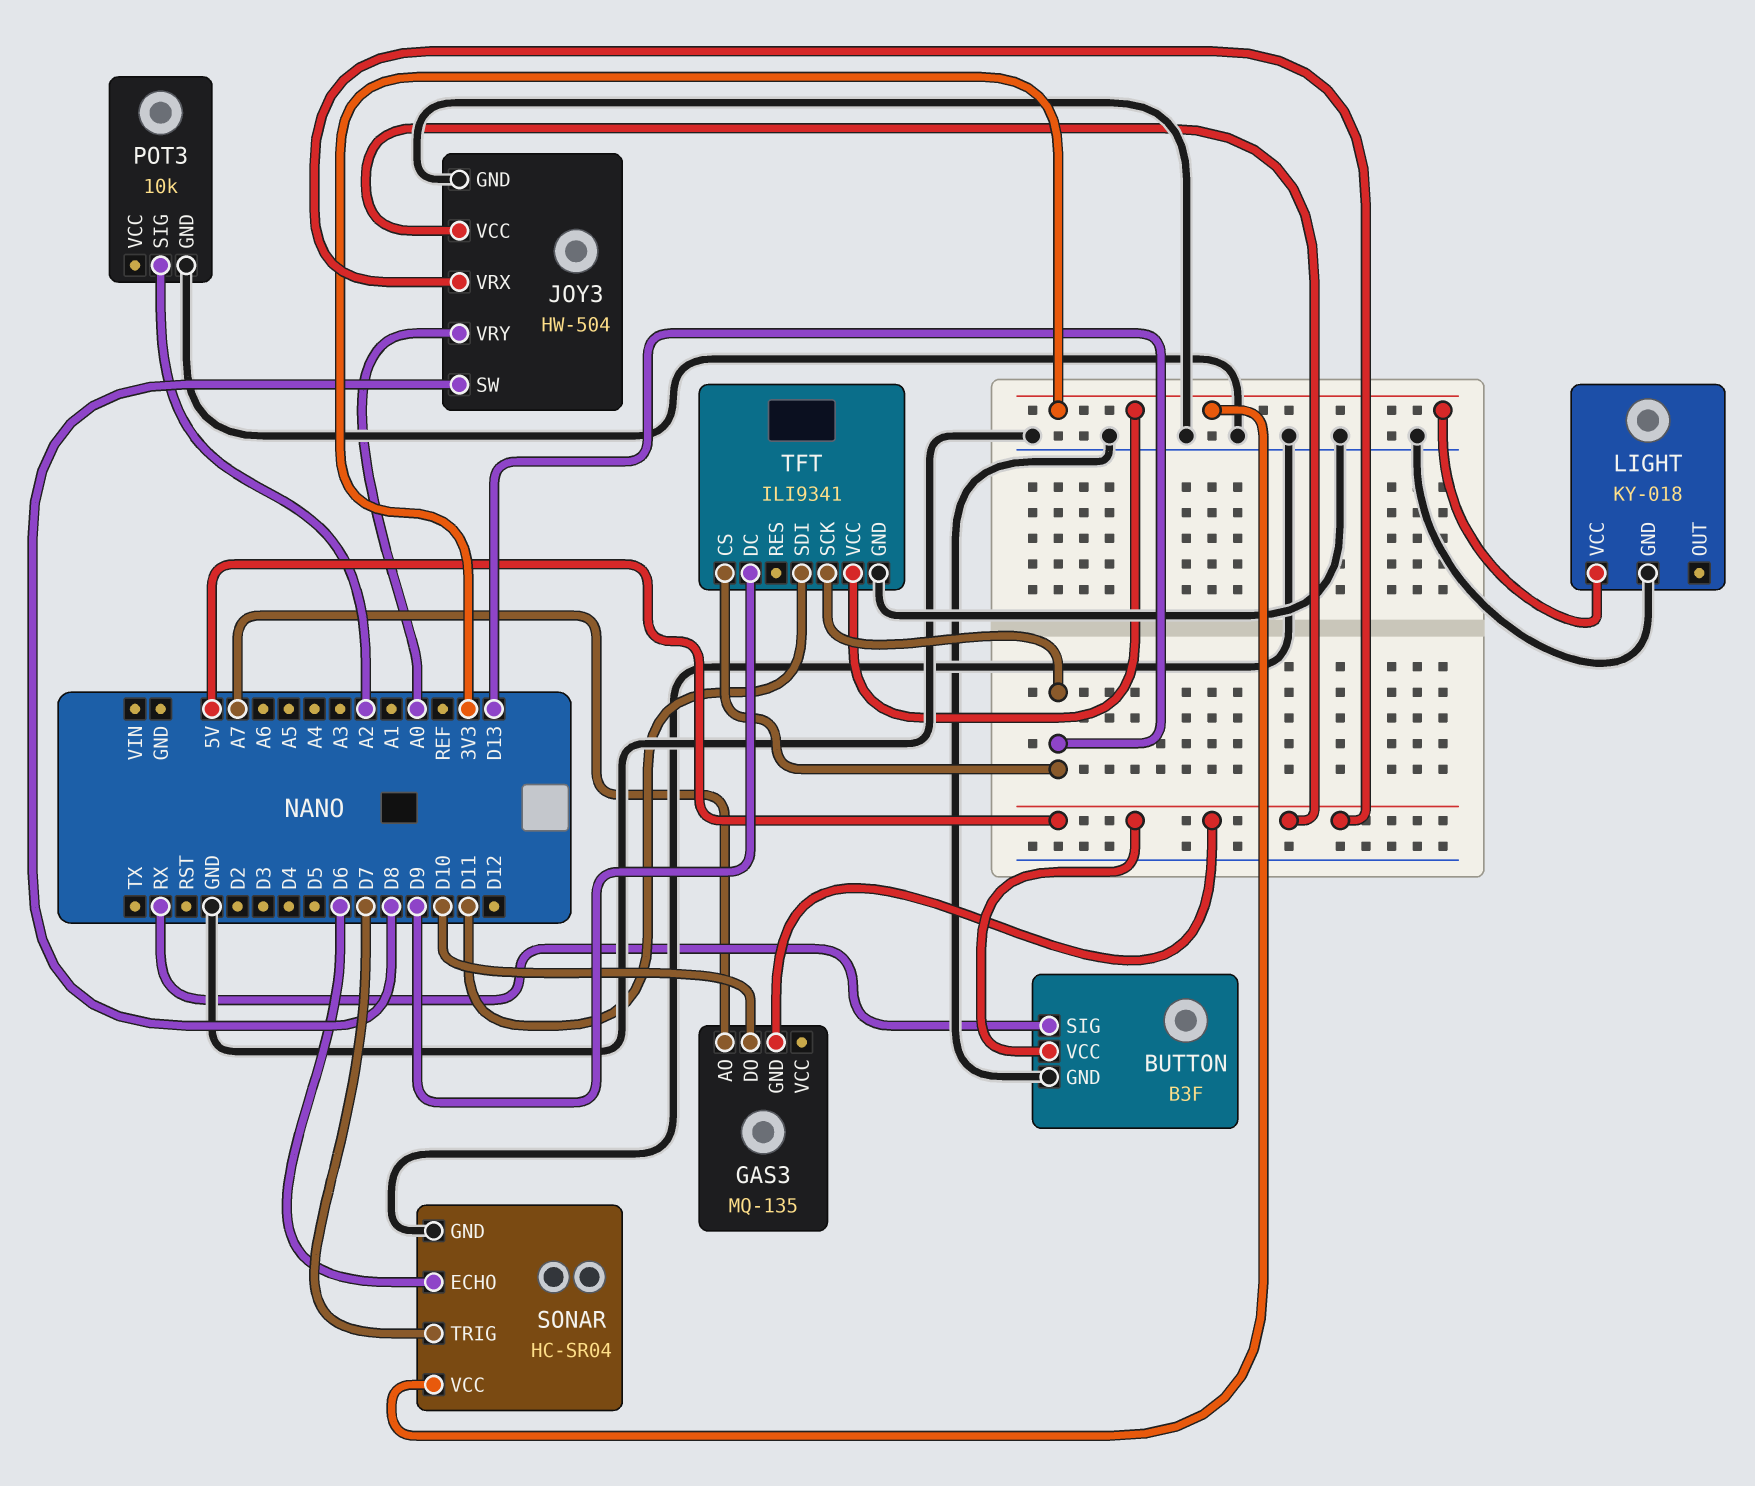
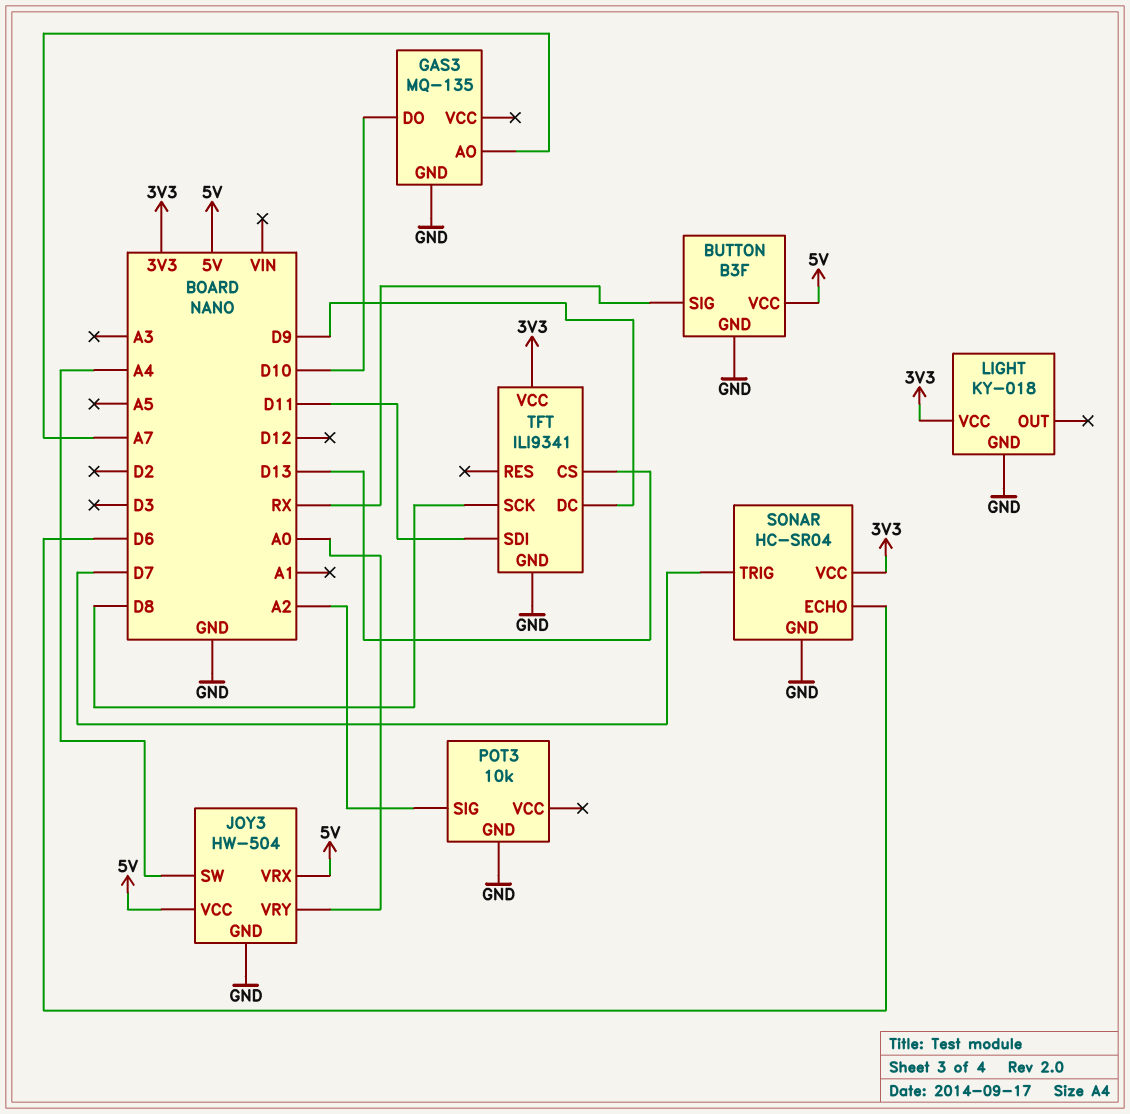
GAS3 pin GND: 5V -> GND
JOY3 pin SW: D8 -> A4
TFT pin SCK: D13 -> D8

